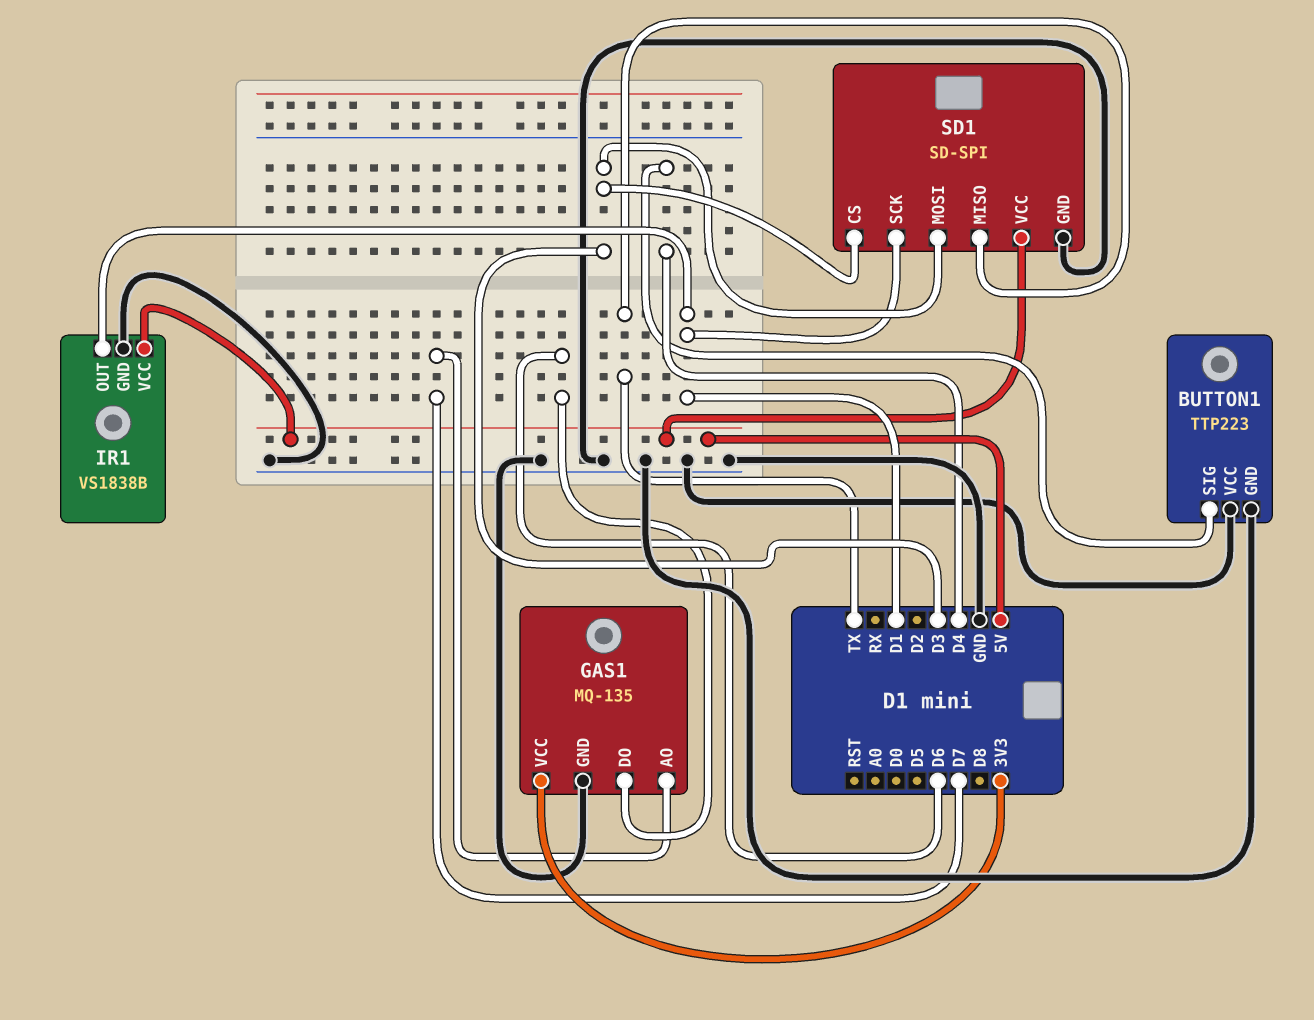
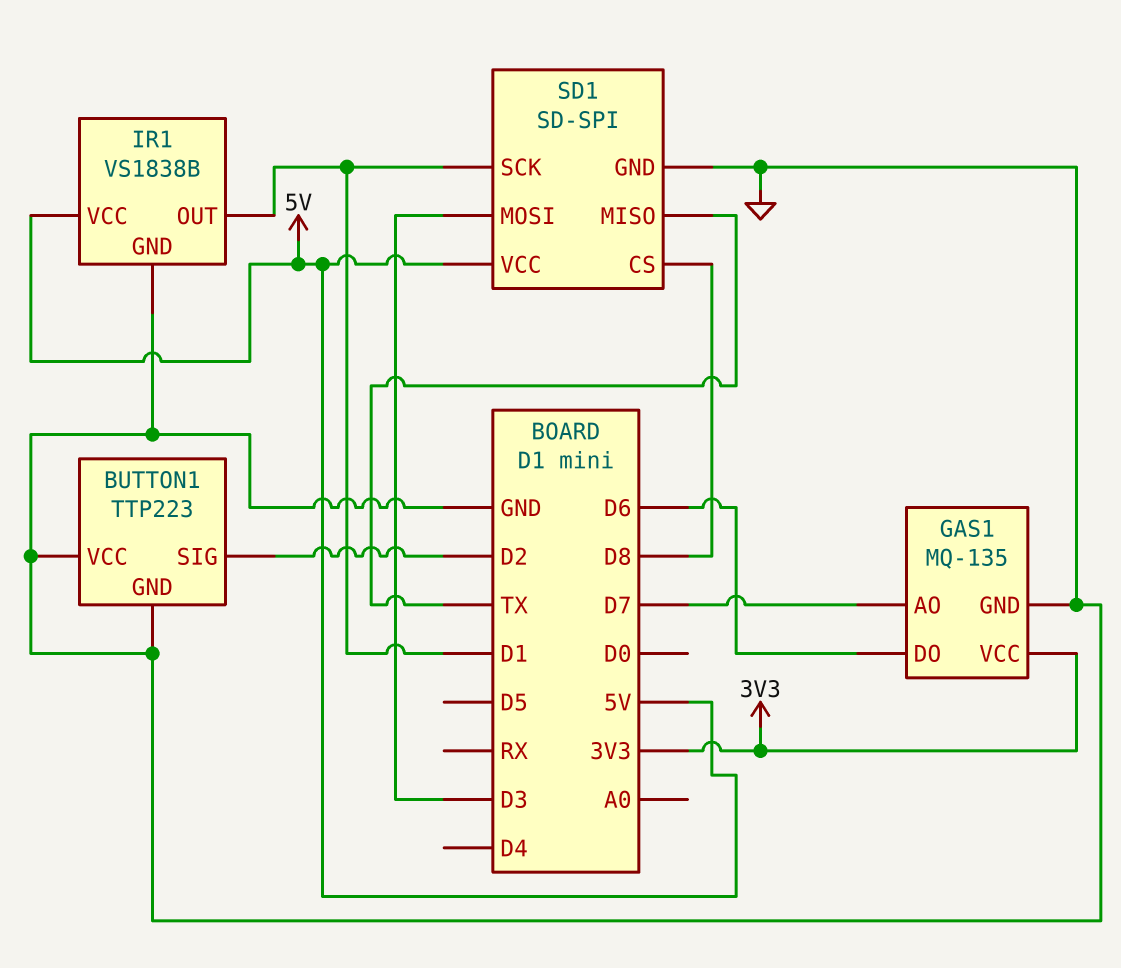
BUTTON1 pin SIG: D4 -> D2
SD1 pin CS: D3 -> D8

